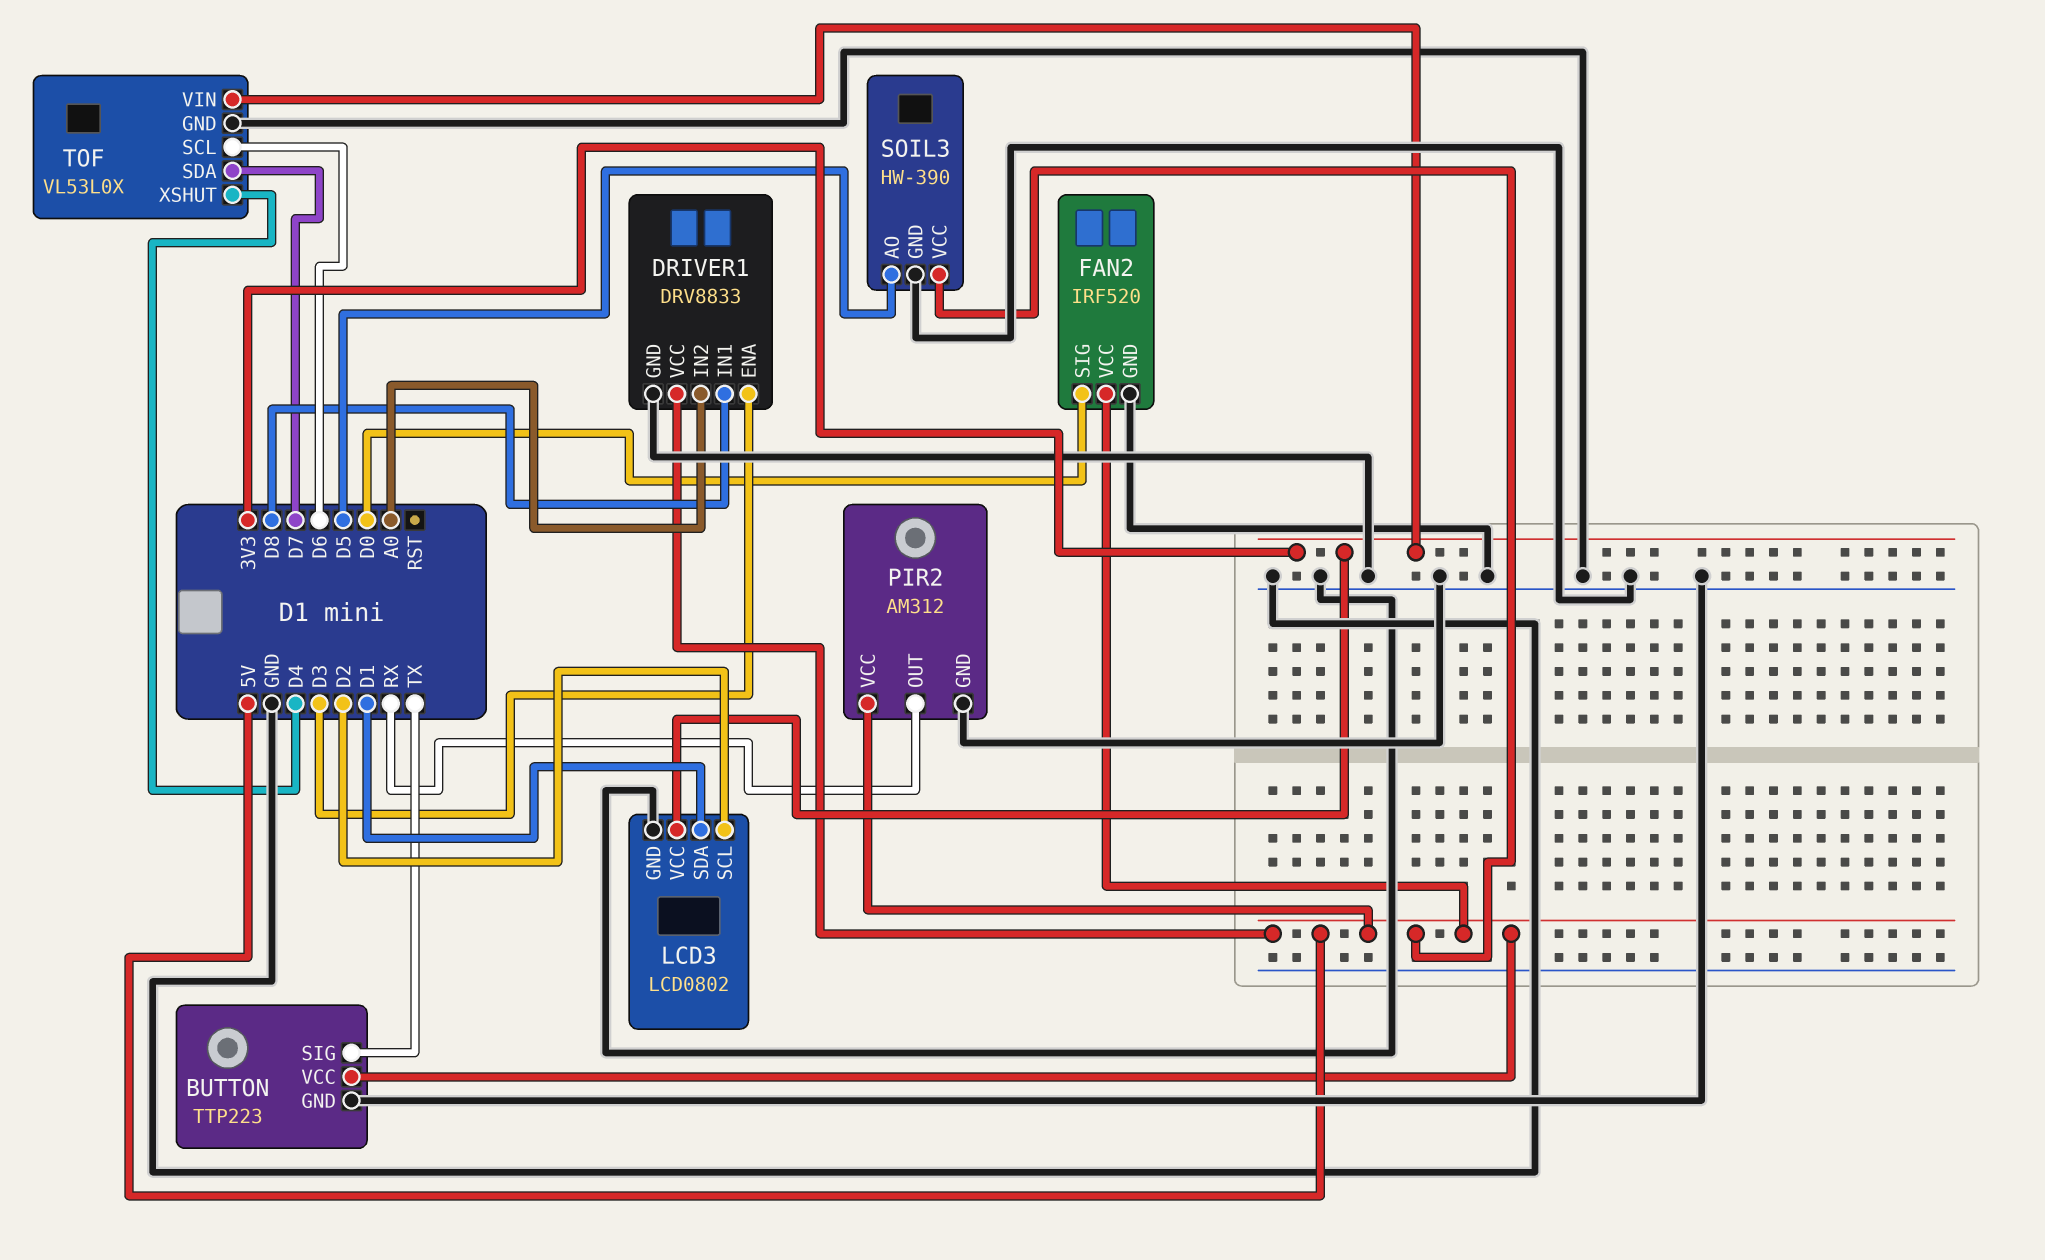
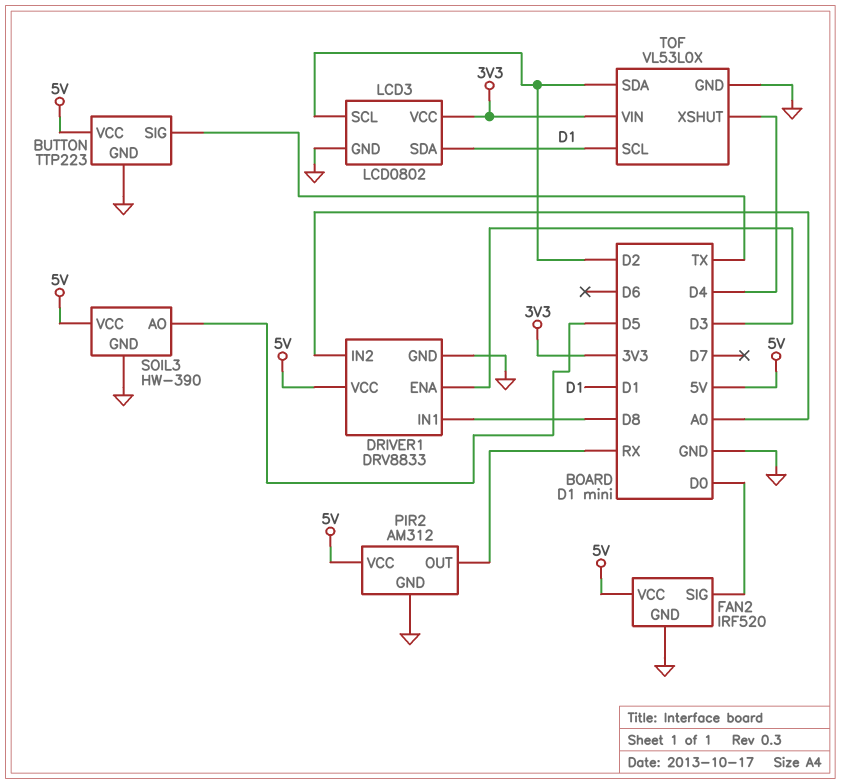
TOF pin SCL: D6 -> D1
TOF pin SDA: D7 -> D2

